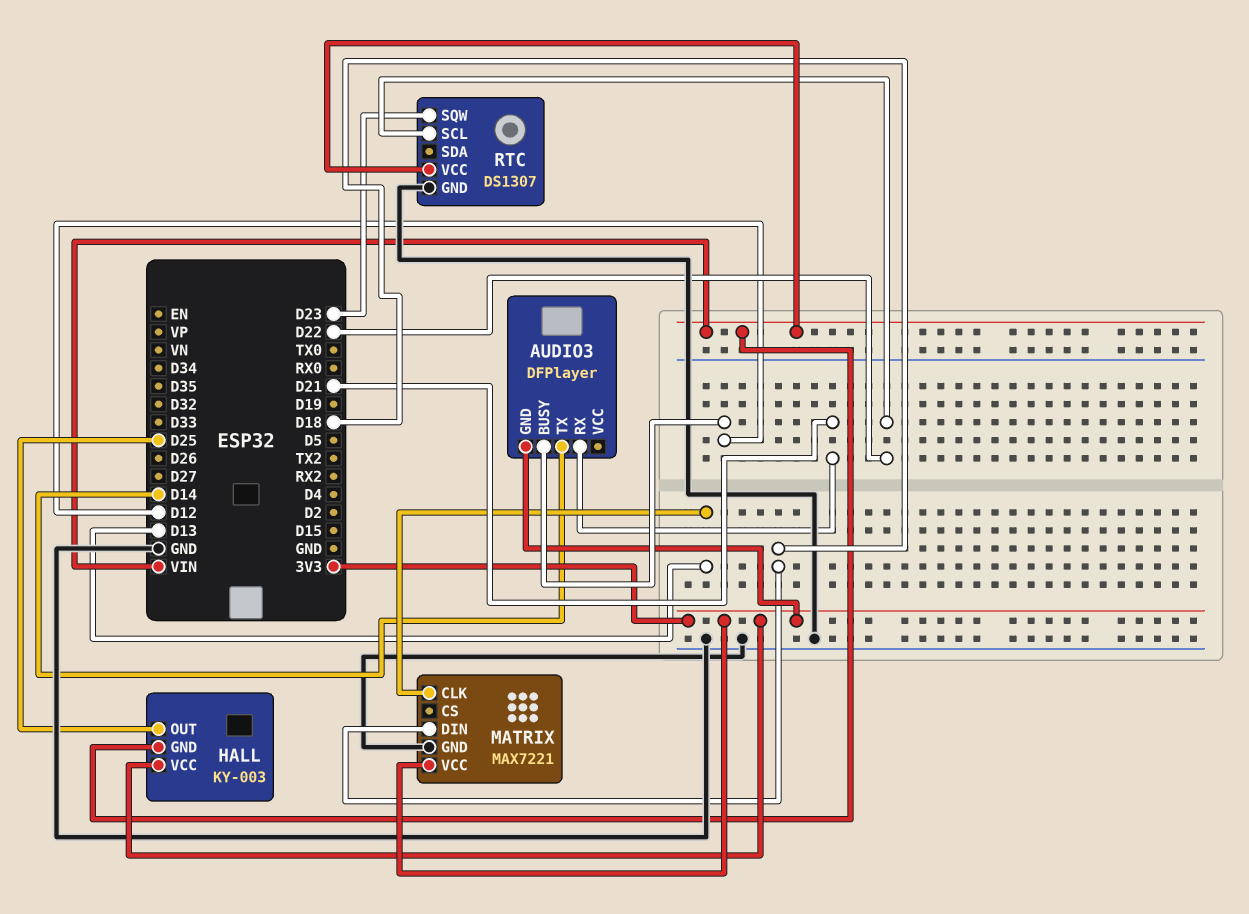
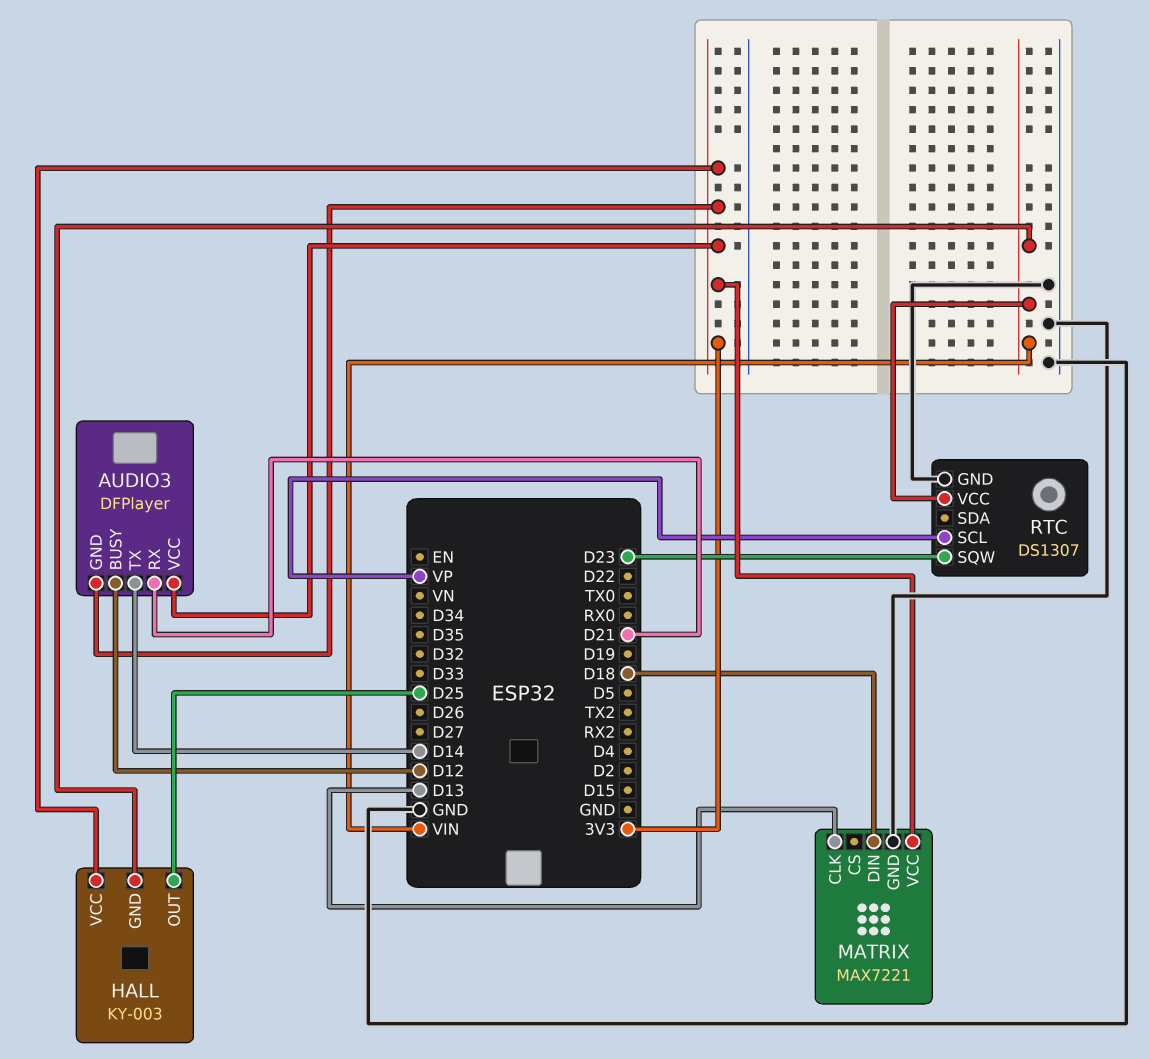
AUDIO3 pin VCC: none -> 3V3
RTC pin SCL: D22 -> VP

